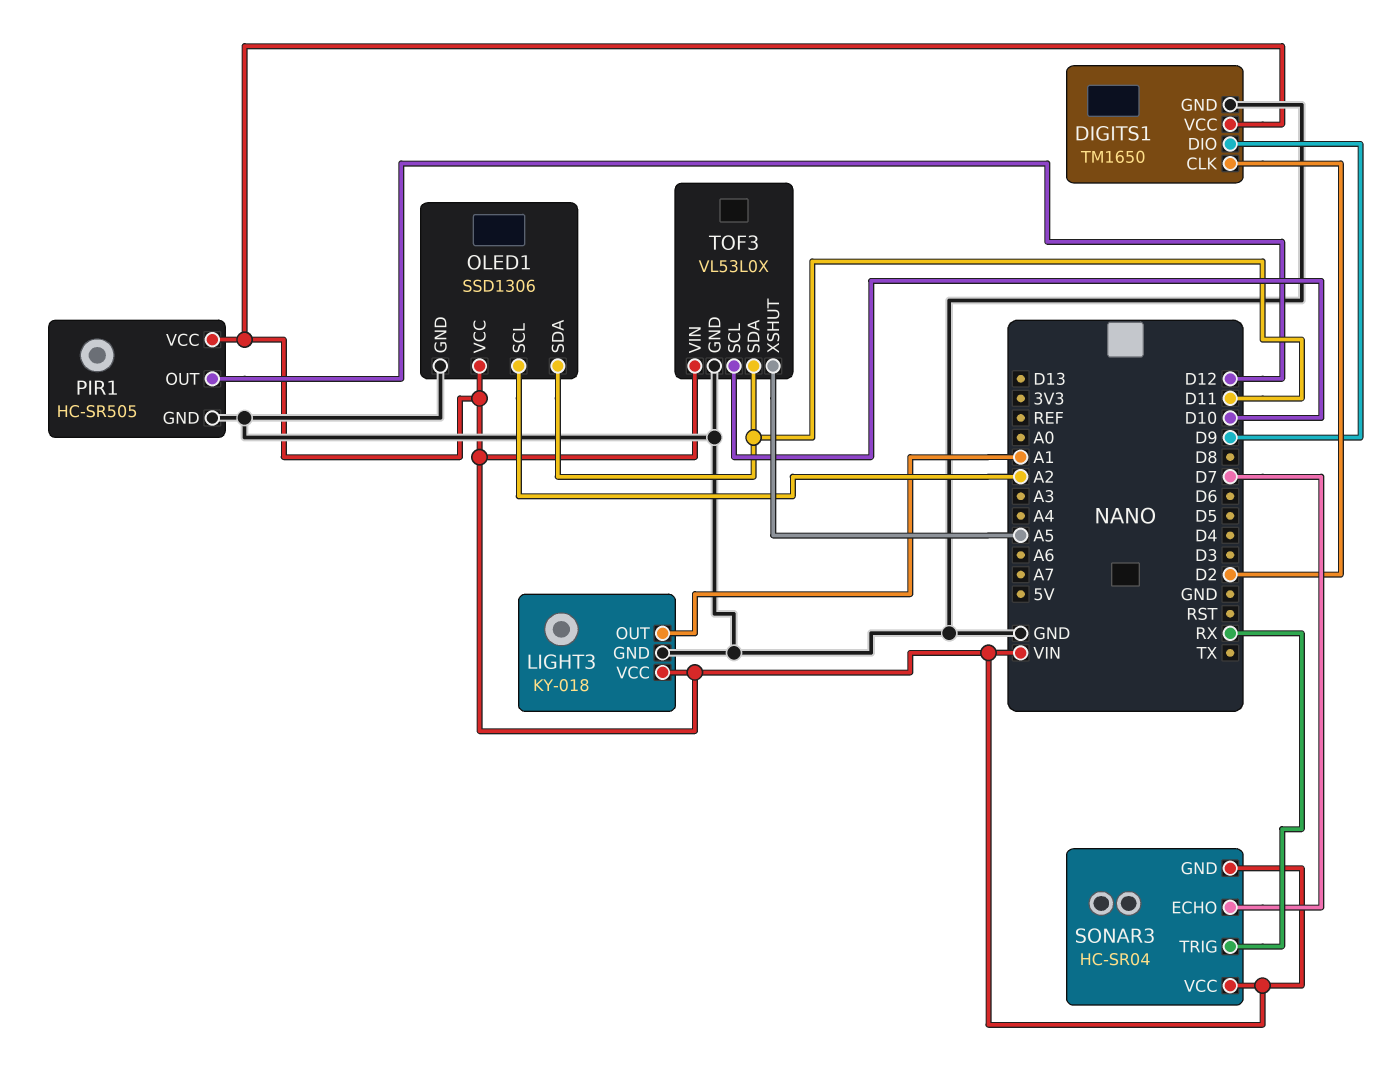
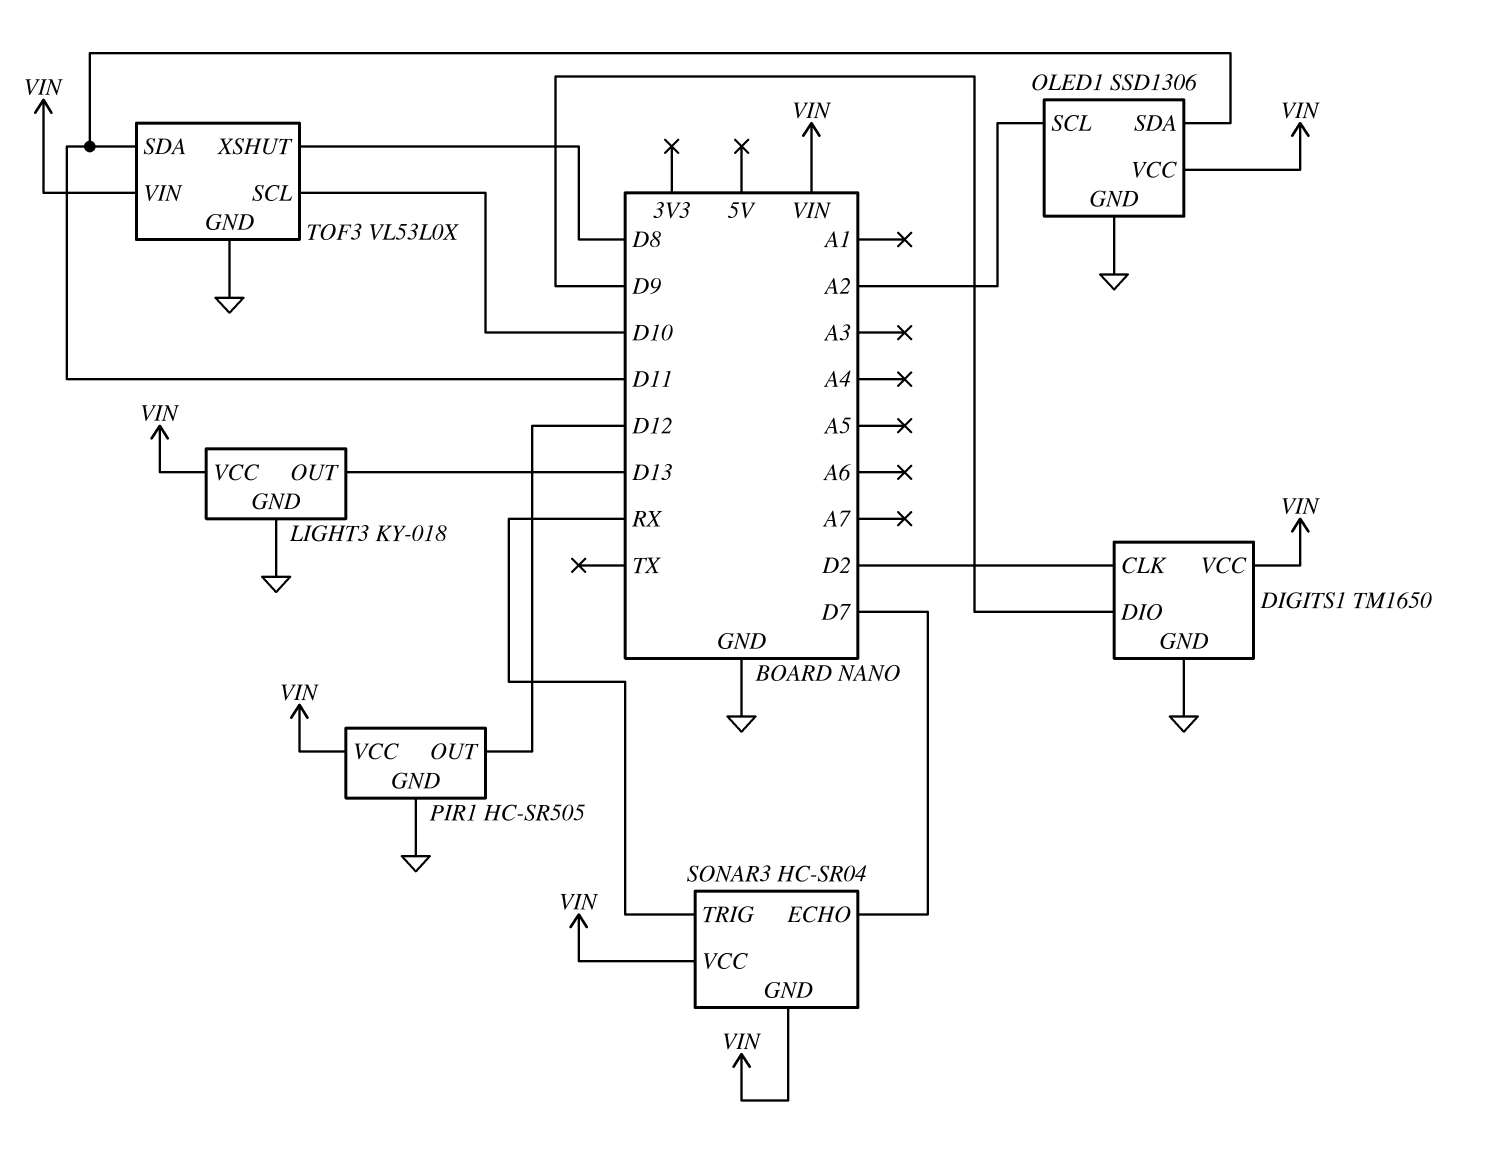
LIGHT3 pin OUT: A1 -> D13
TOF3 pin XSHUT: A5 -> D8

